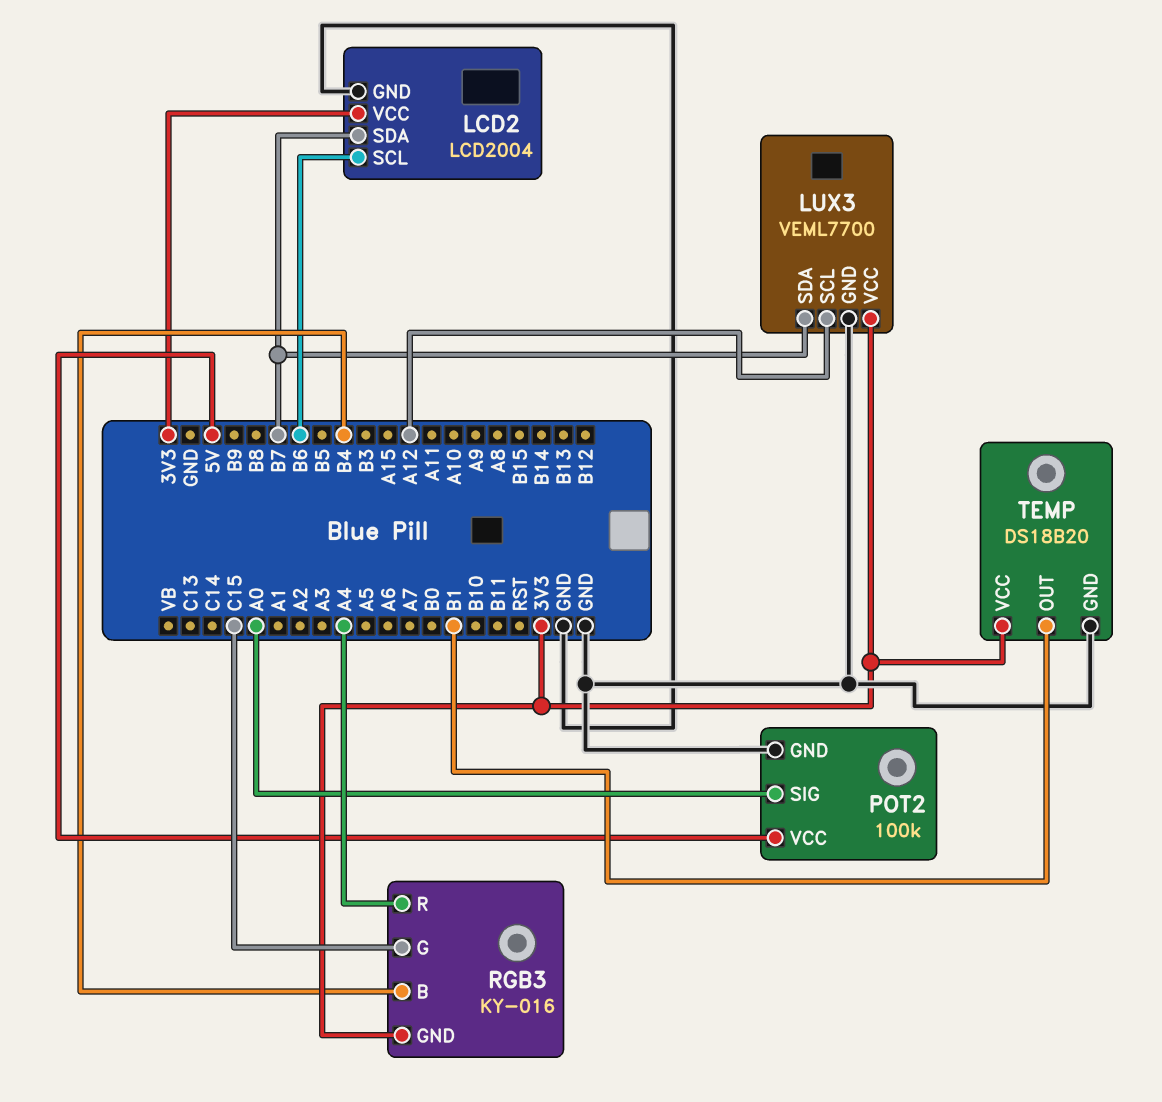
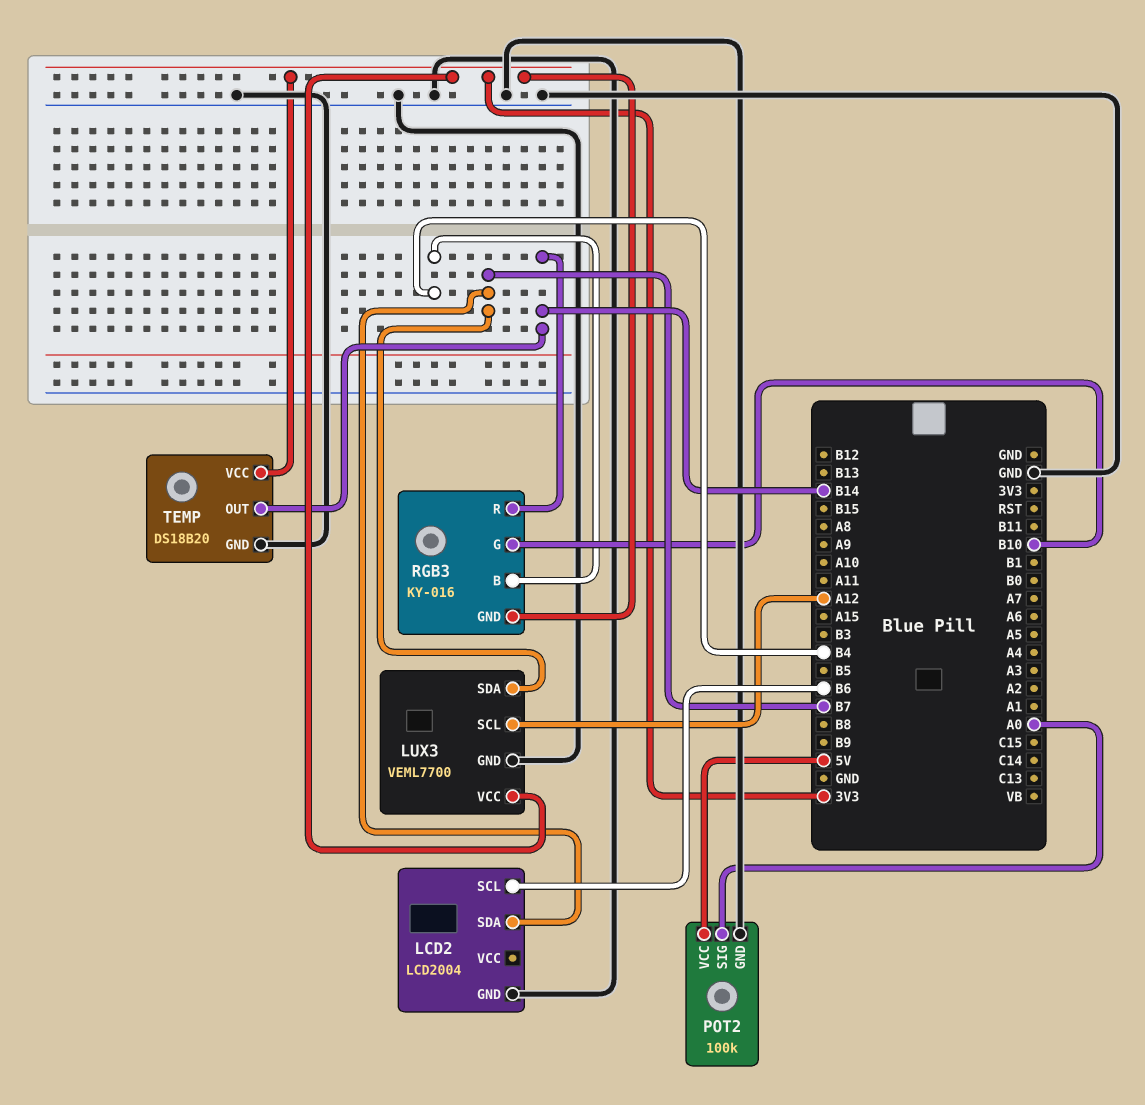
LCD2 pin VCC: 3V3 -> none
RGB3 pin G: C15 -> B10
RGB3 pin R: A4 -> B14
TEMP pin OUT: B1 -> B14

